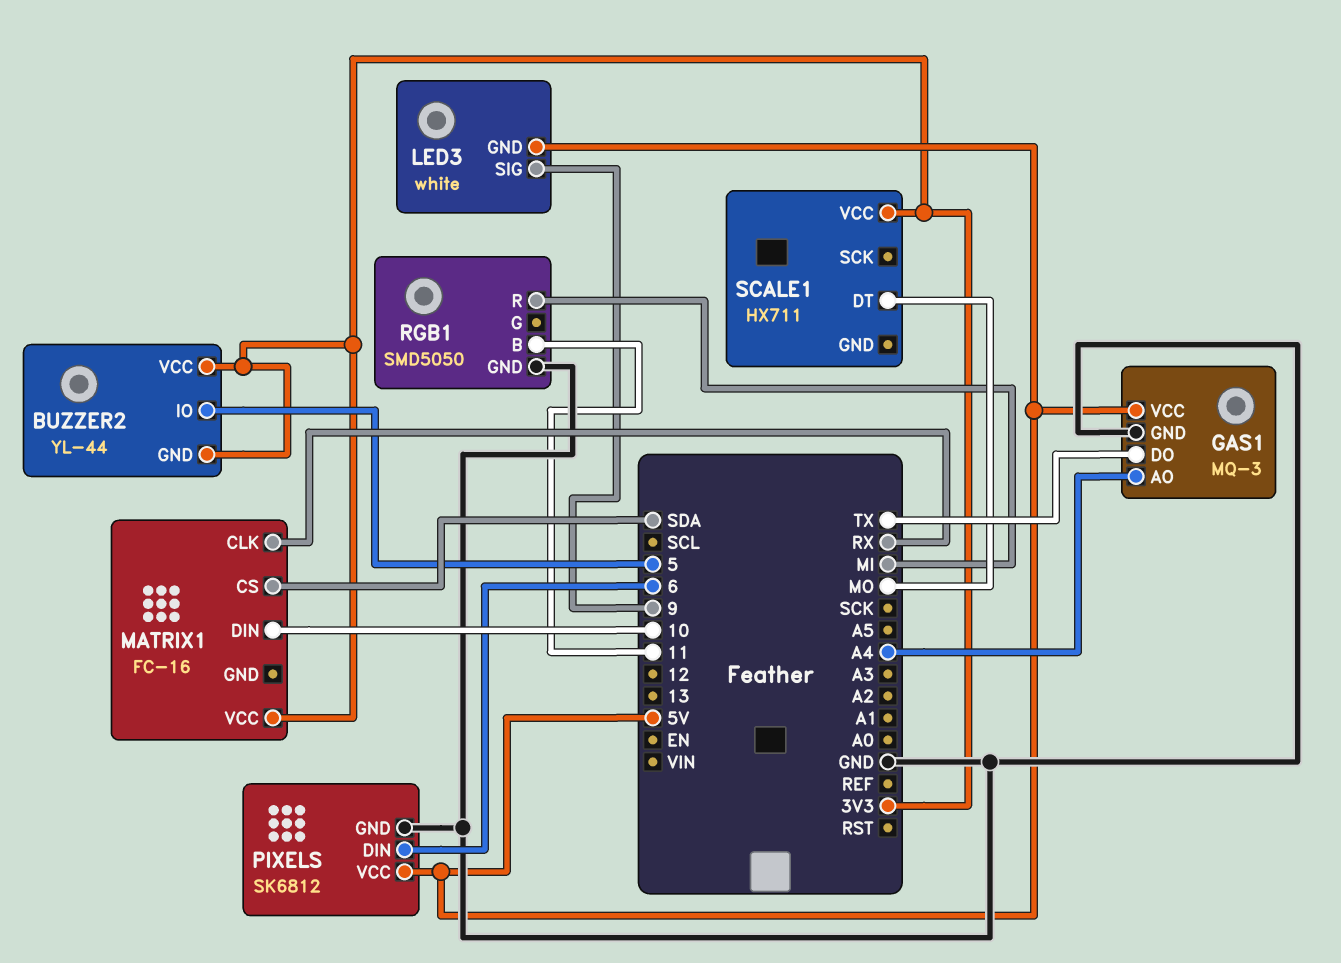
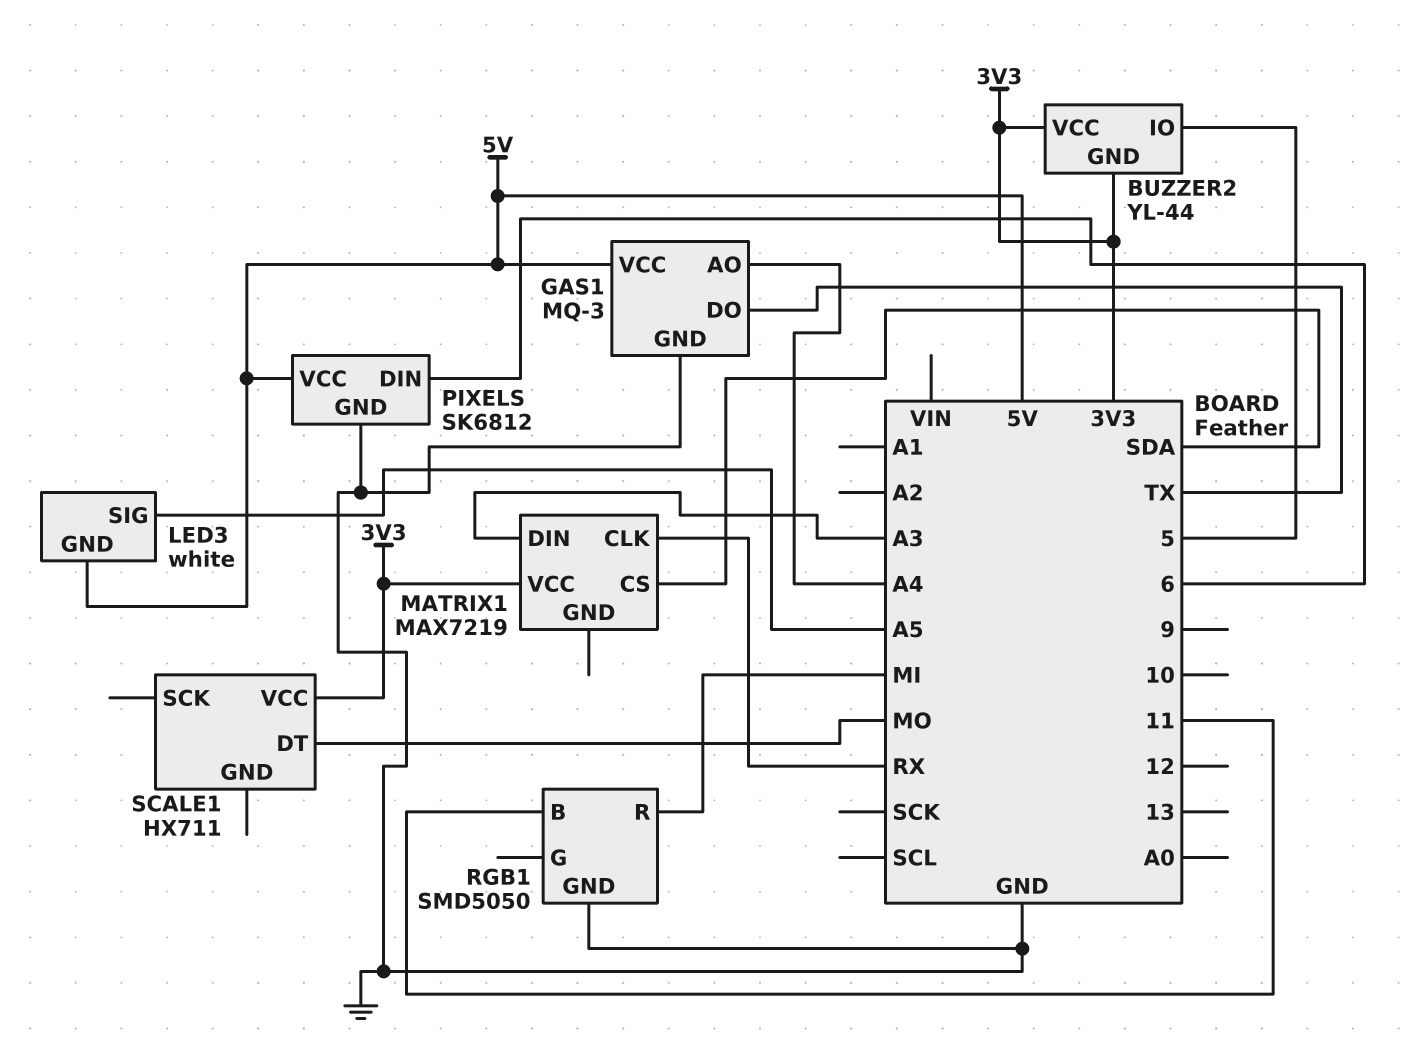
LED3 pin SIG: 9 -> A5
MATRIX1: FC-16 -> MAX7219
MATRIX1 pin DIN: 10 -> A3

